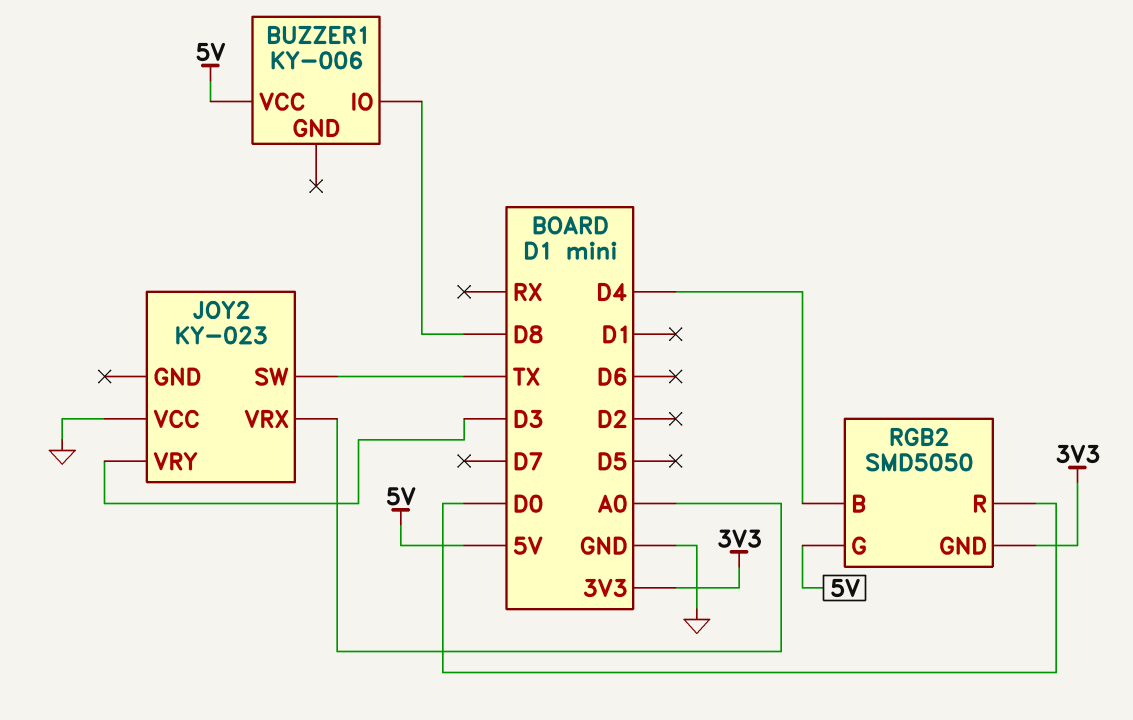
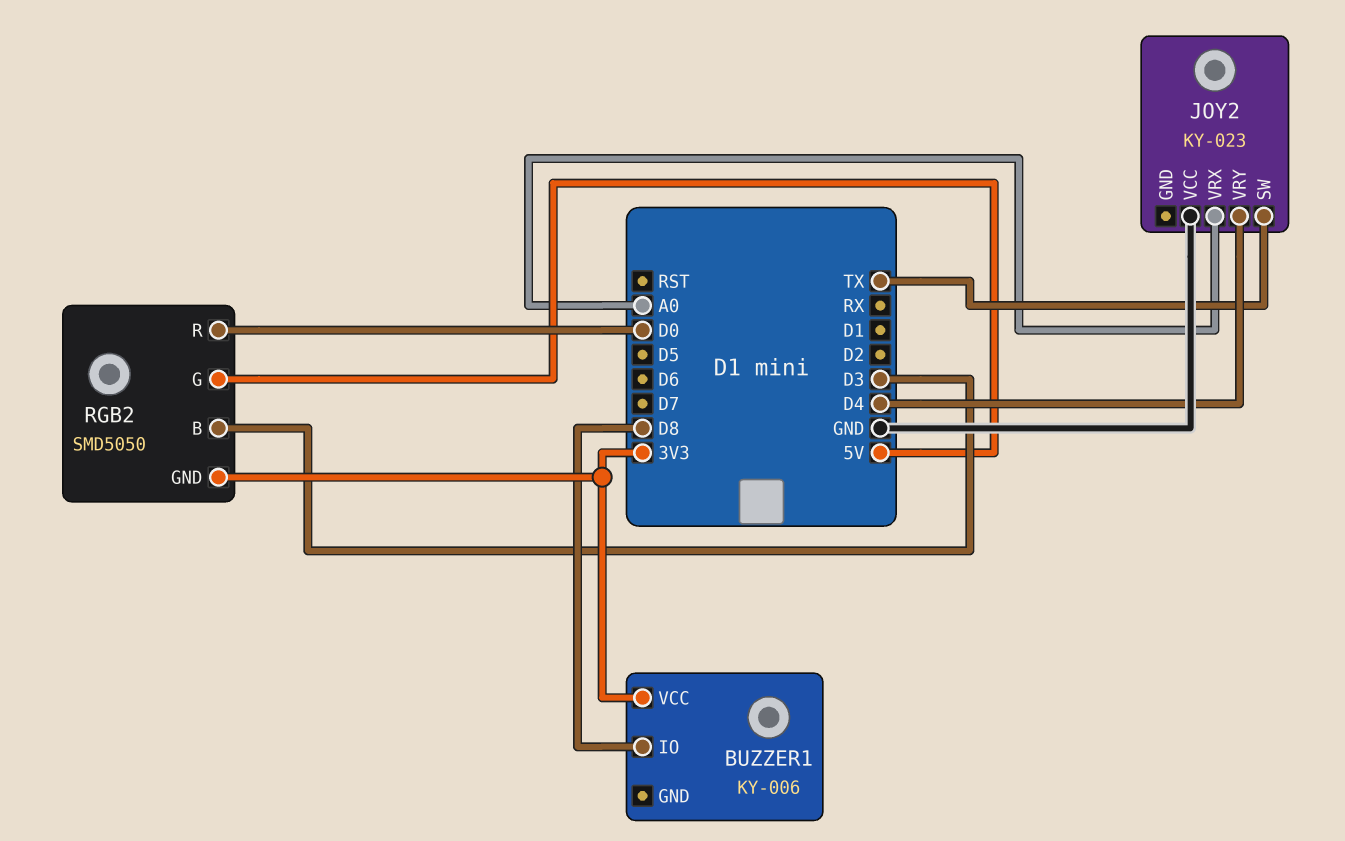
BUZZER1 pin VCC: 5V -> 3V3
JOY2 pin VRY: D3 -> D4
RGB2 pin B: D4 -> D3

